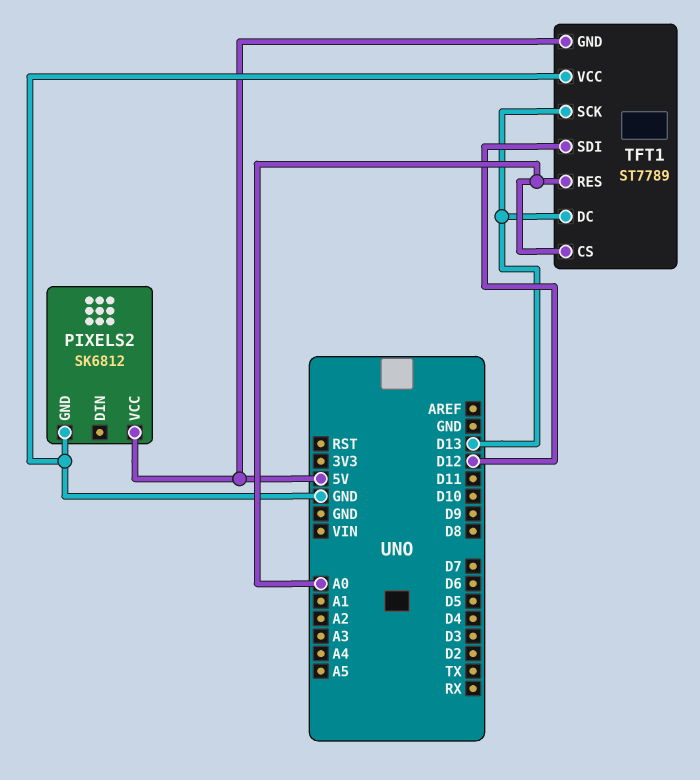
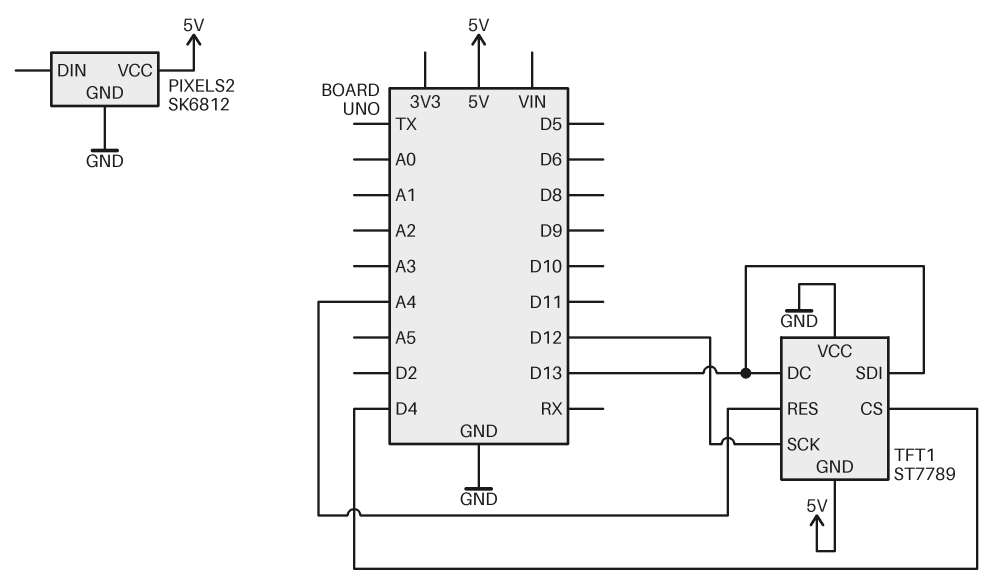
TFT1 pin CS: A0 -> D4
TFT1 pin RES: A0 -> A4
TFT1 pin SCK: D13 -> D12
TFT1 pin SDI: D12 -> D13

